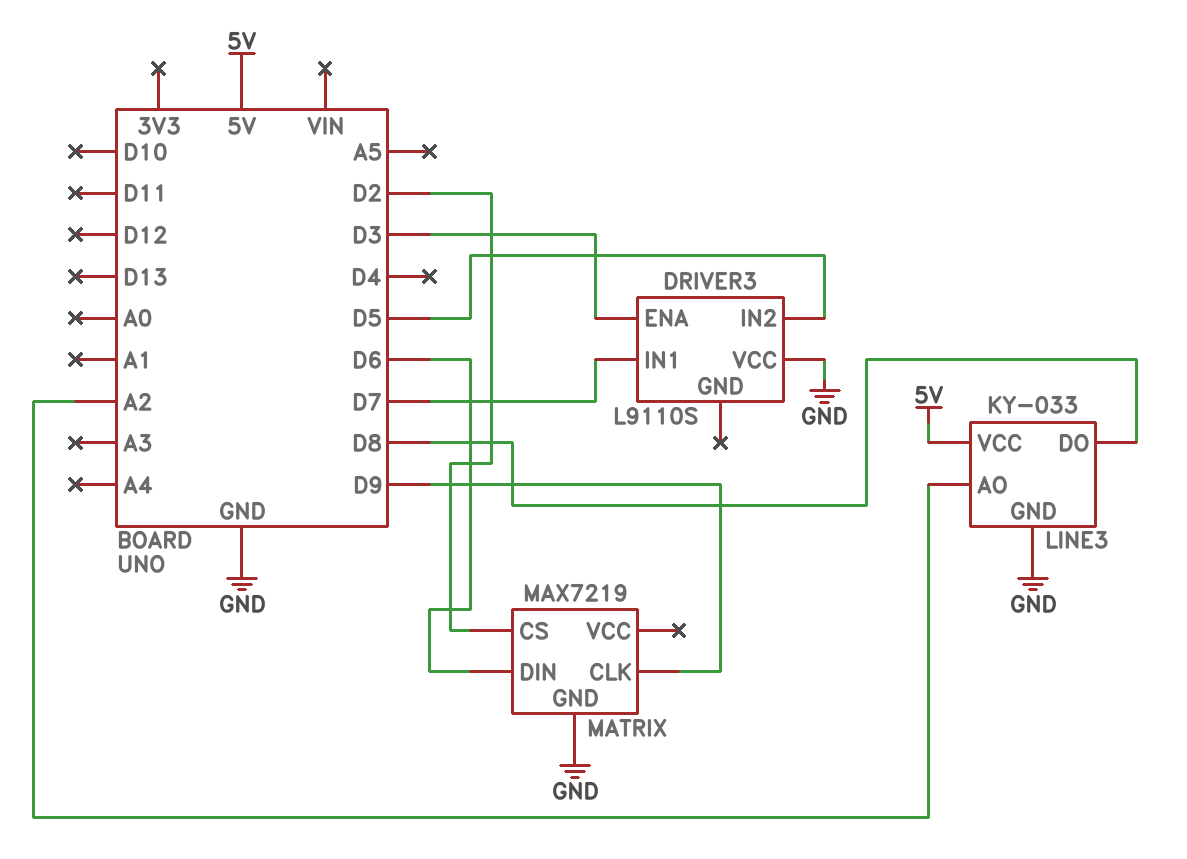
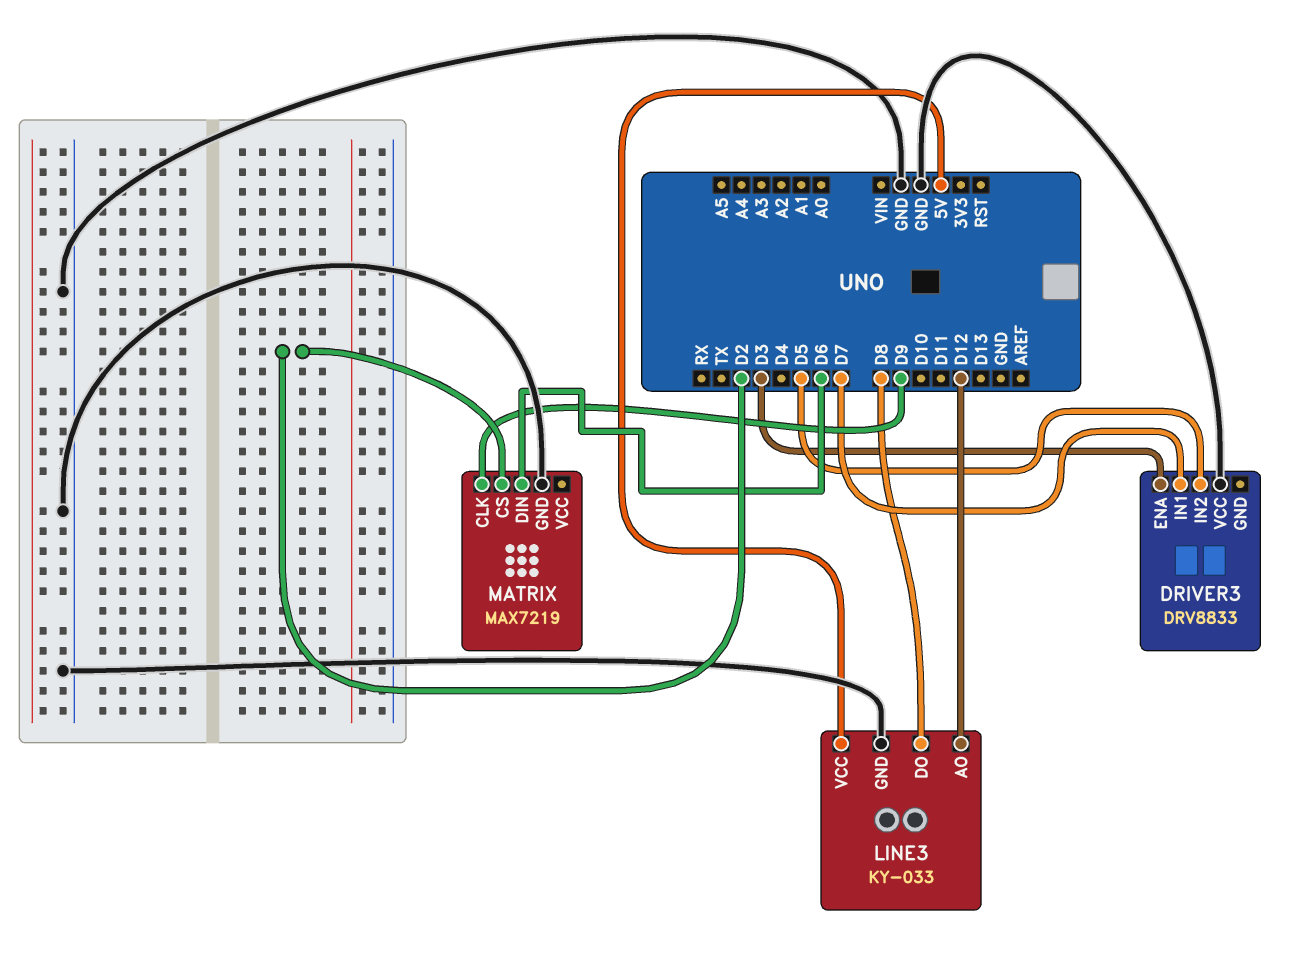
DRIVER3: L9110S -> DRV8833
LINE3 pin AO: A2 -> D12

